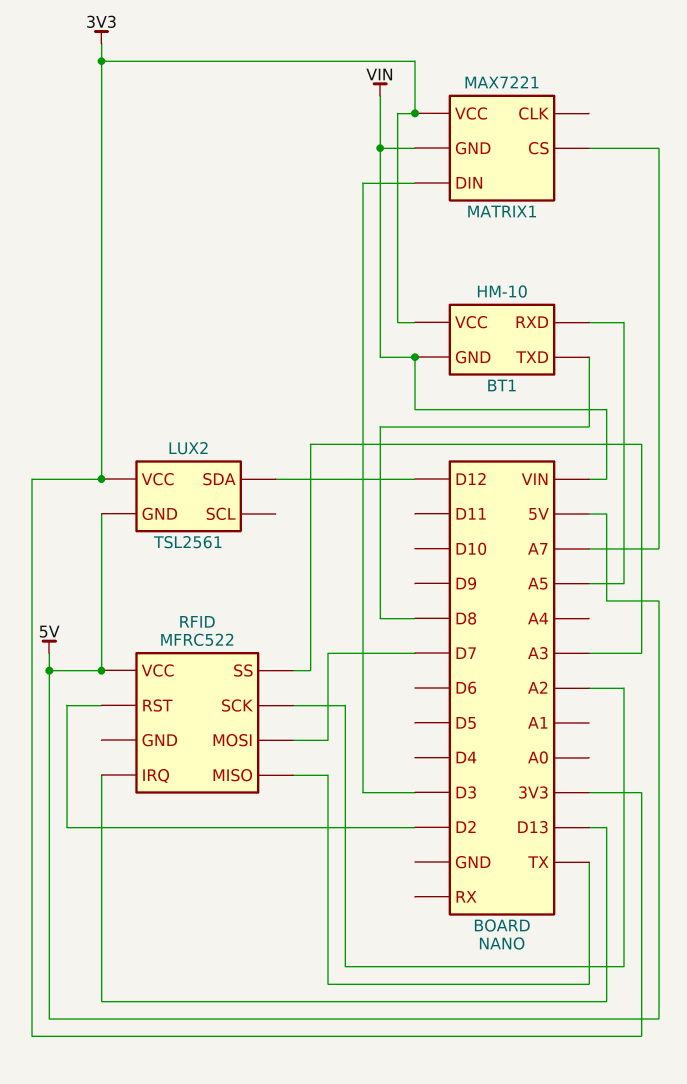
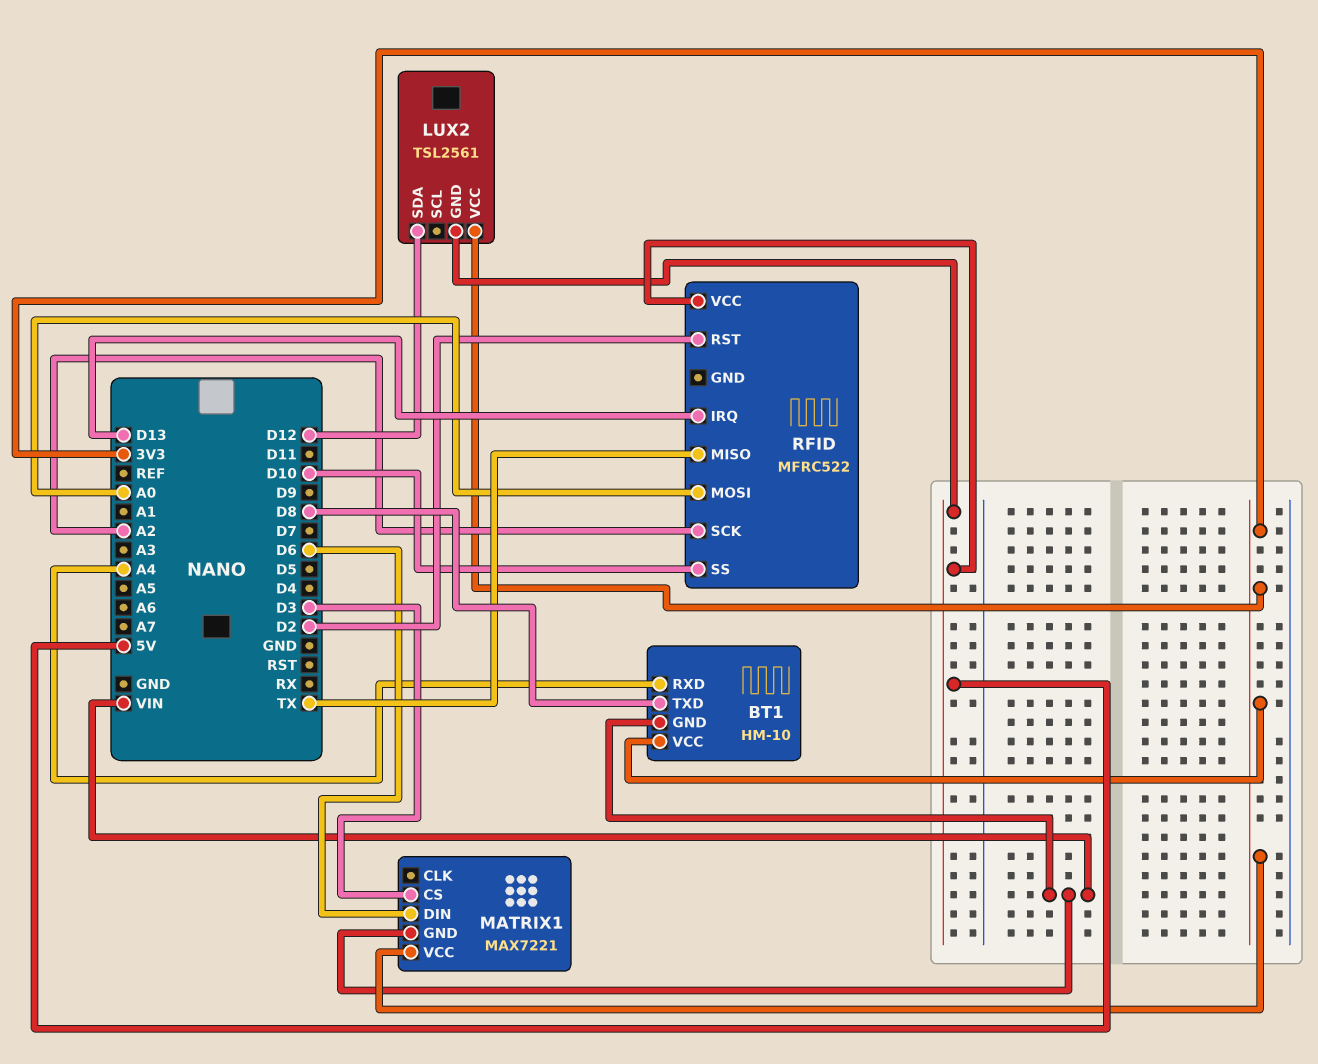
BT1 pin RXD: A5 -> A4
MATRIX1 pin CS: A7 -> D3
MATRIX1 pin DIN: D3 -> D6
RFID pin MOSI: D7 -> A0
RFID pin SS: A3 -> D10

